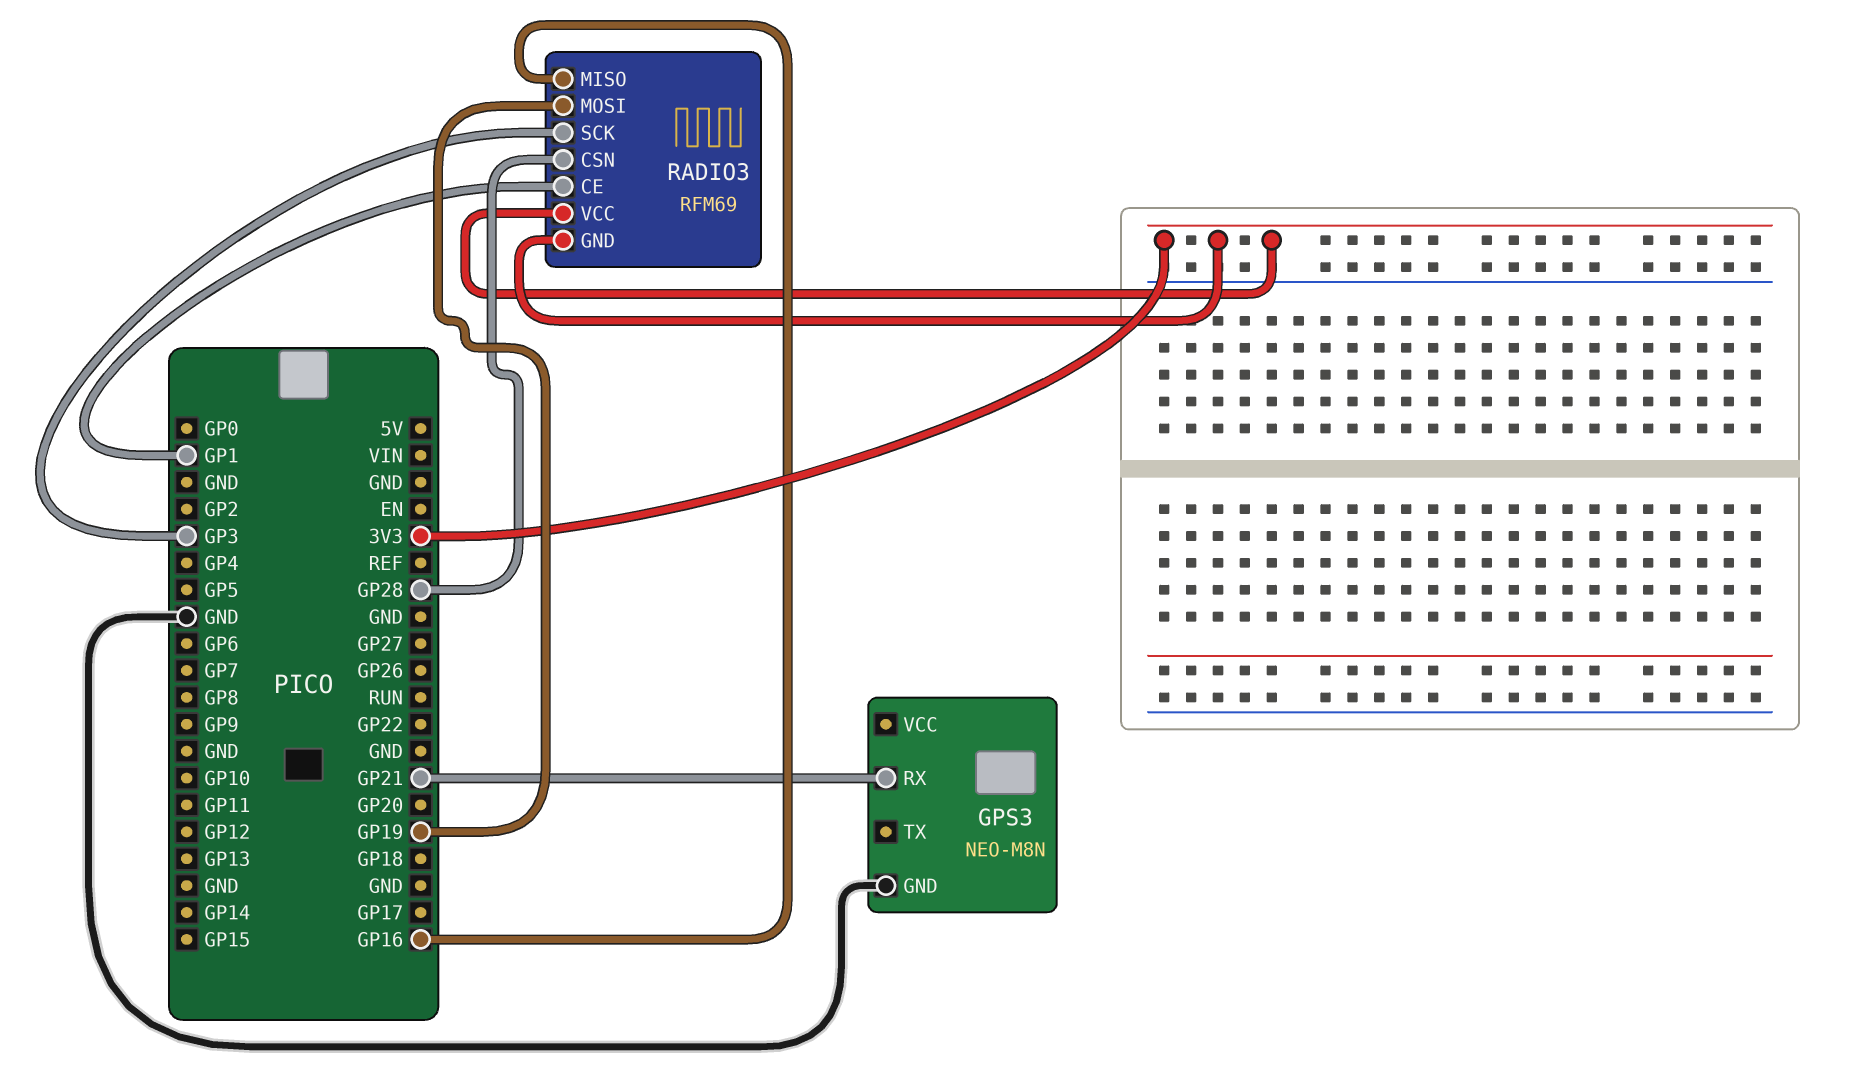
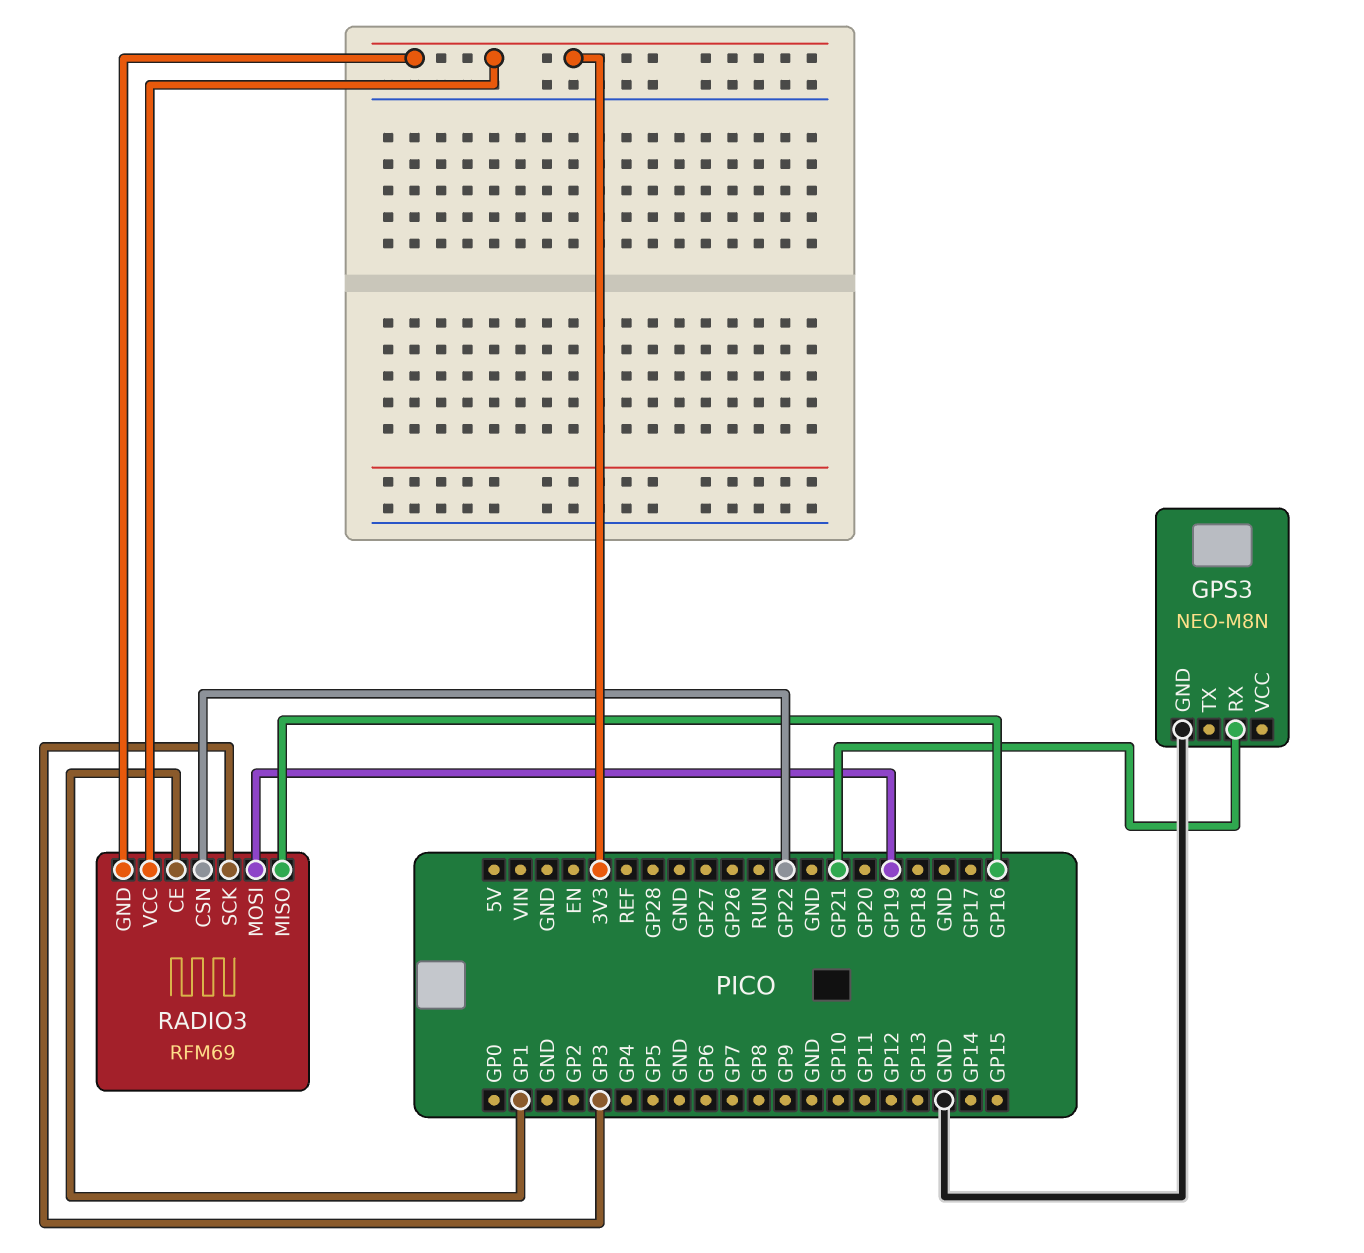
RADIO3 pin CSN: GP28 -> GP22

